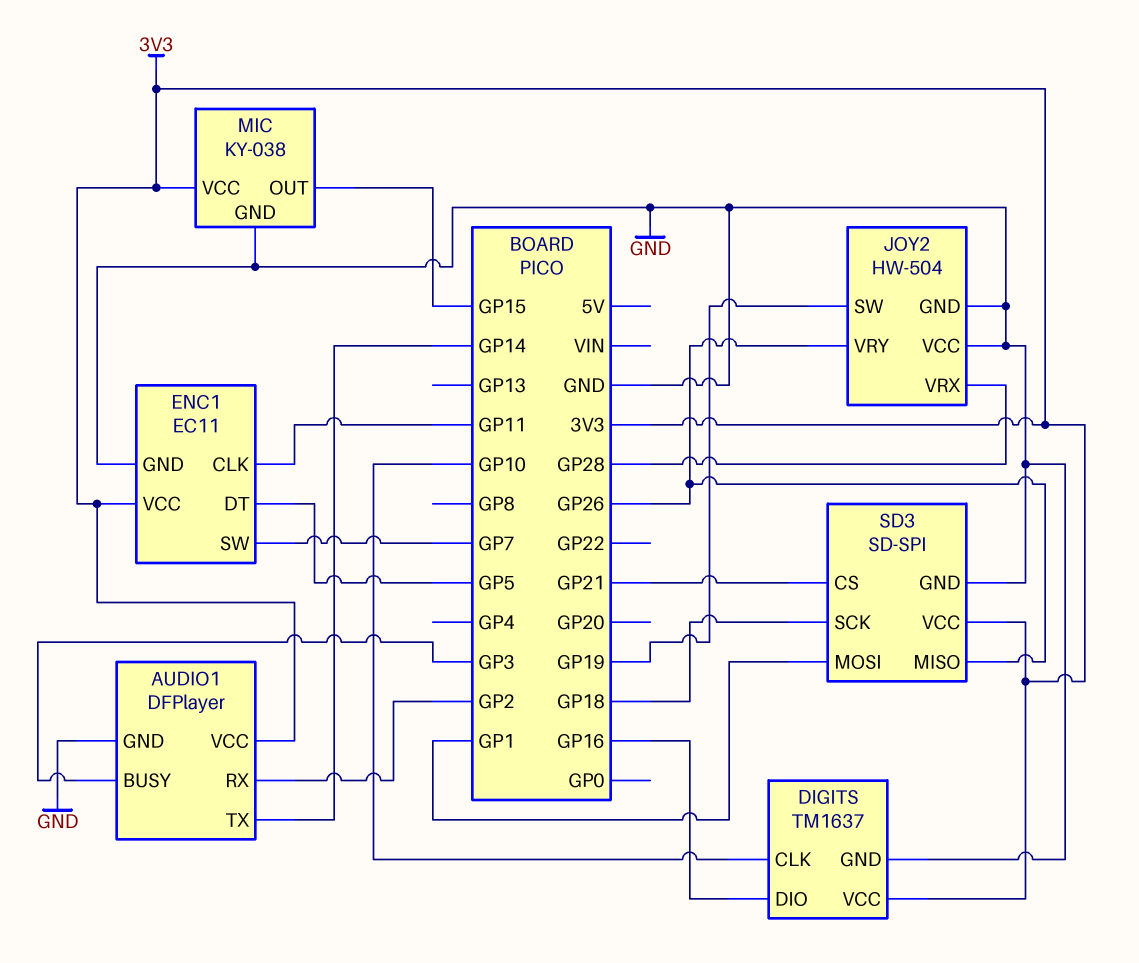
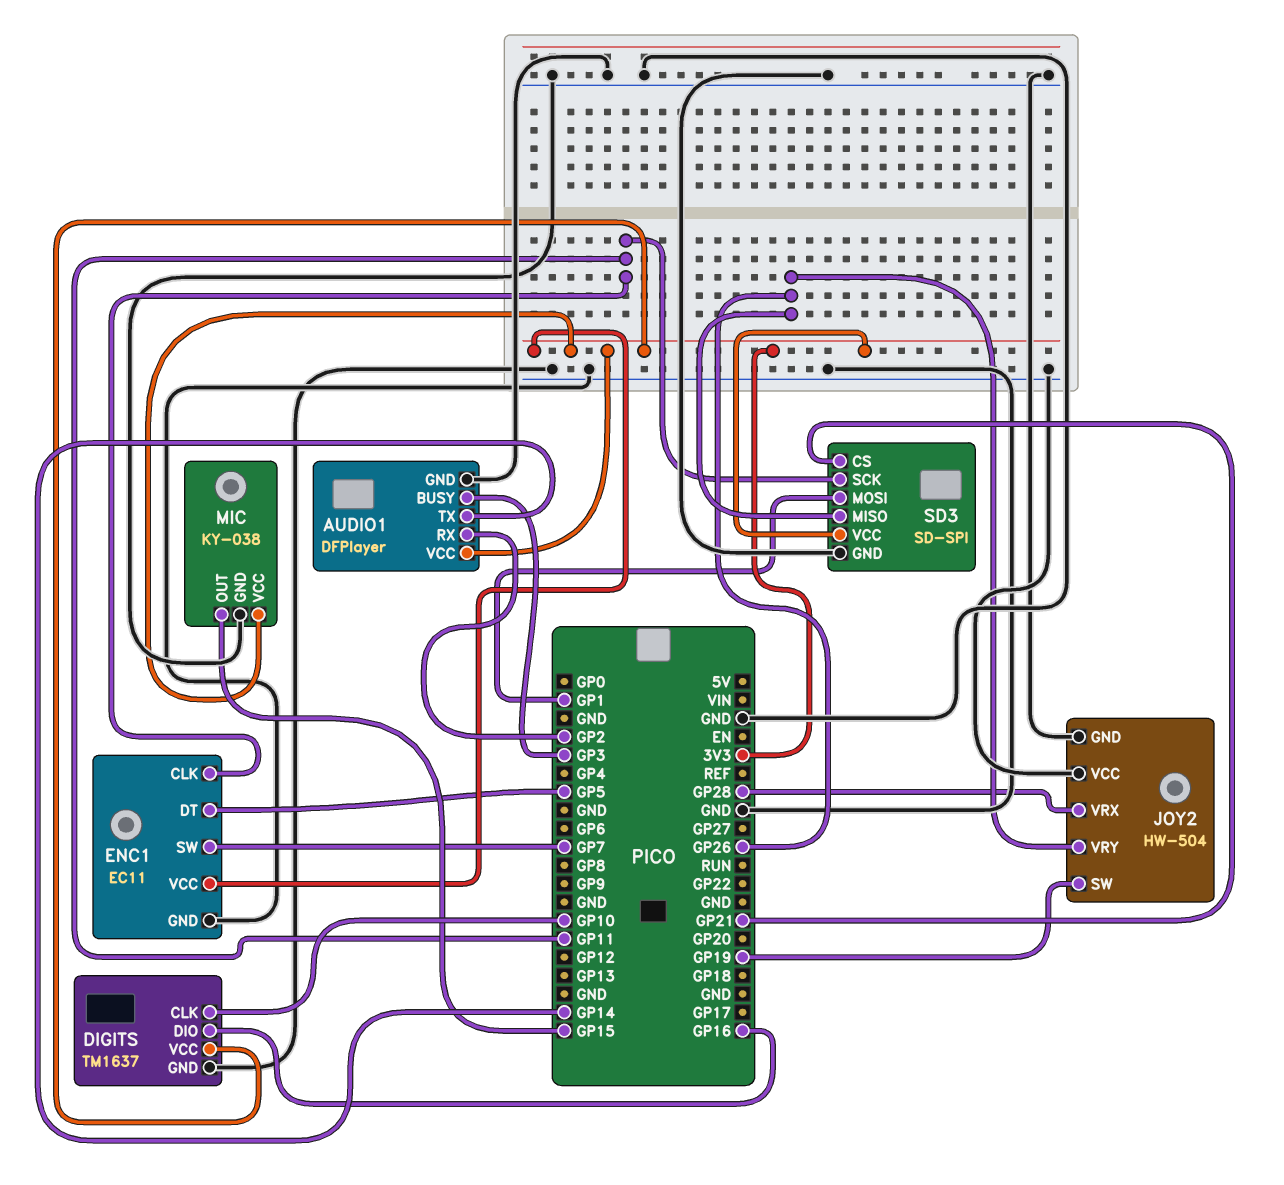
SD3 pin SCK: GP18 -> GP11

